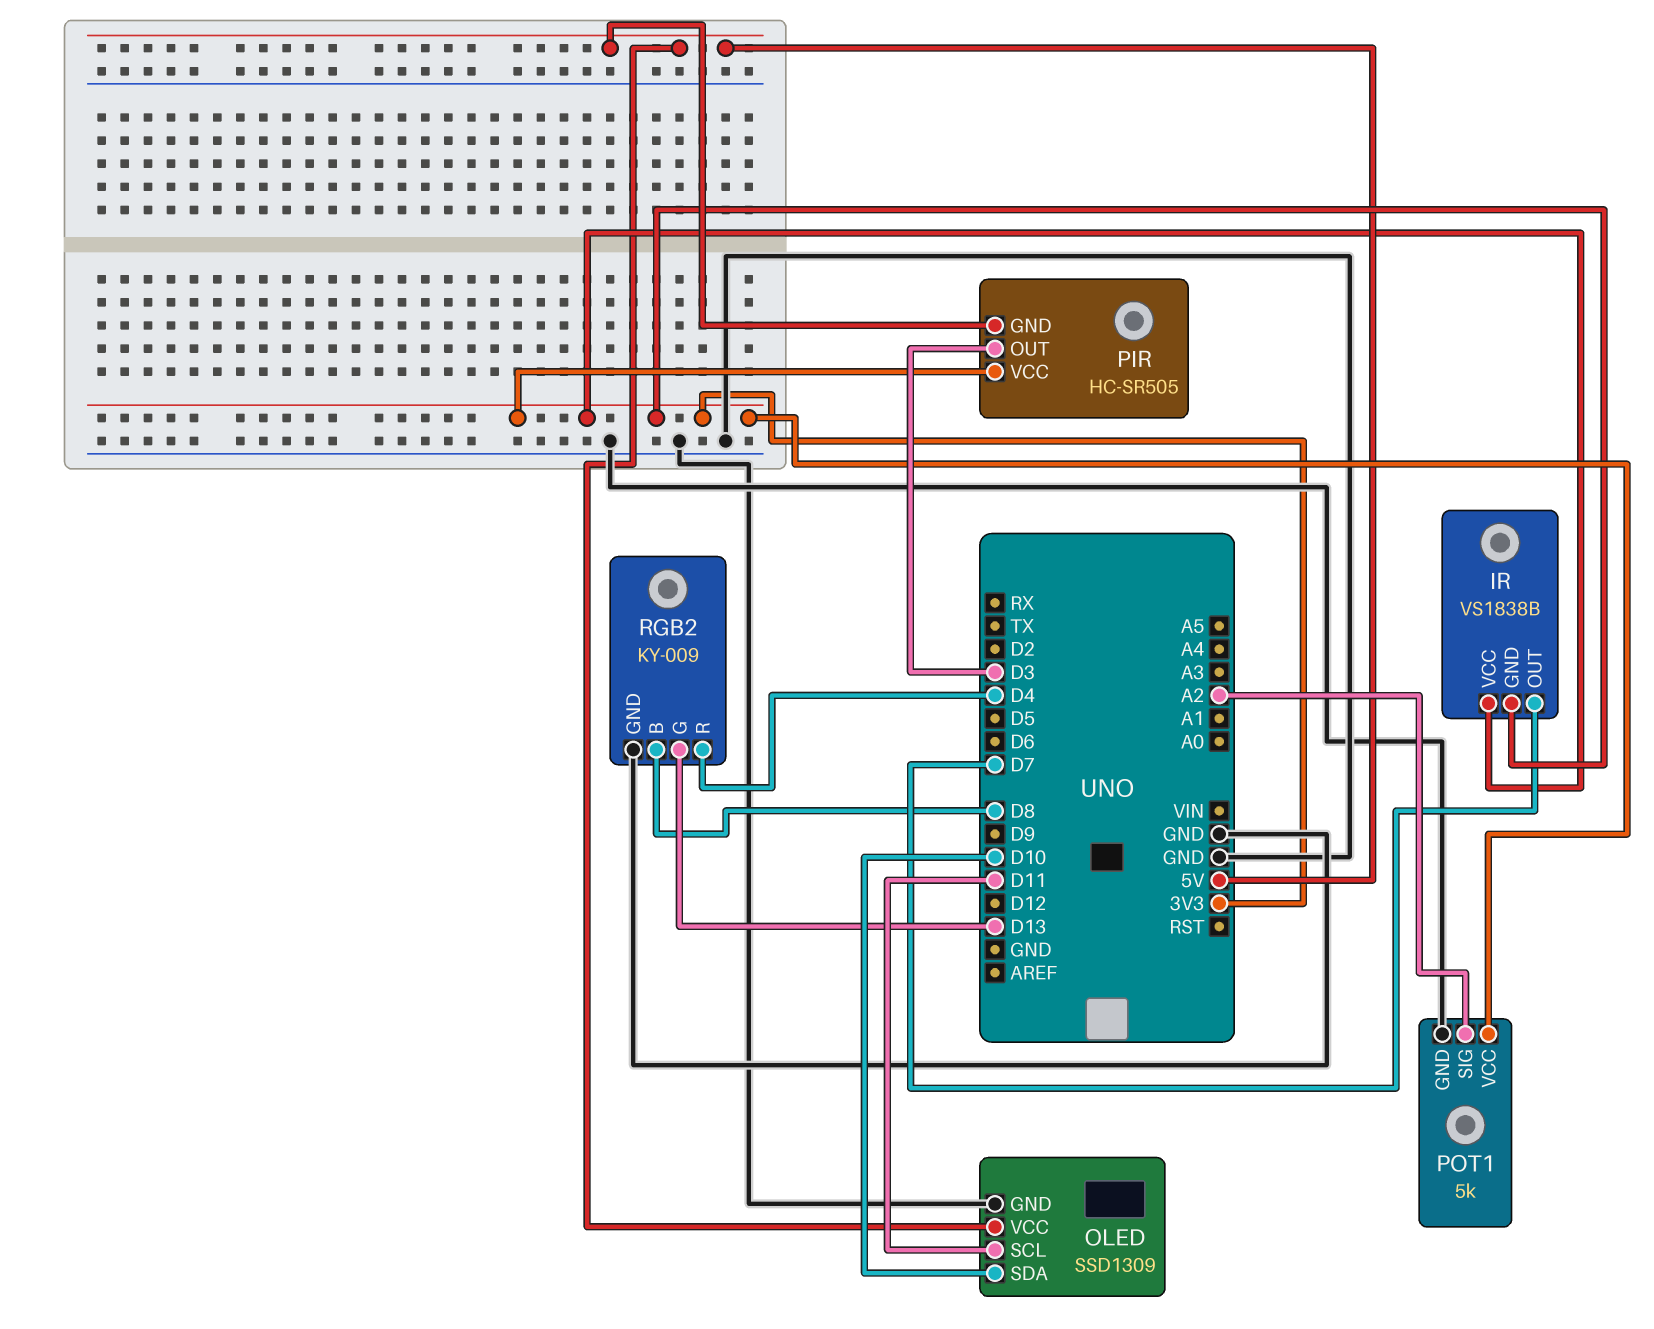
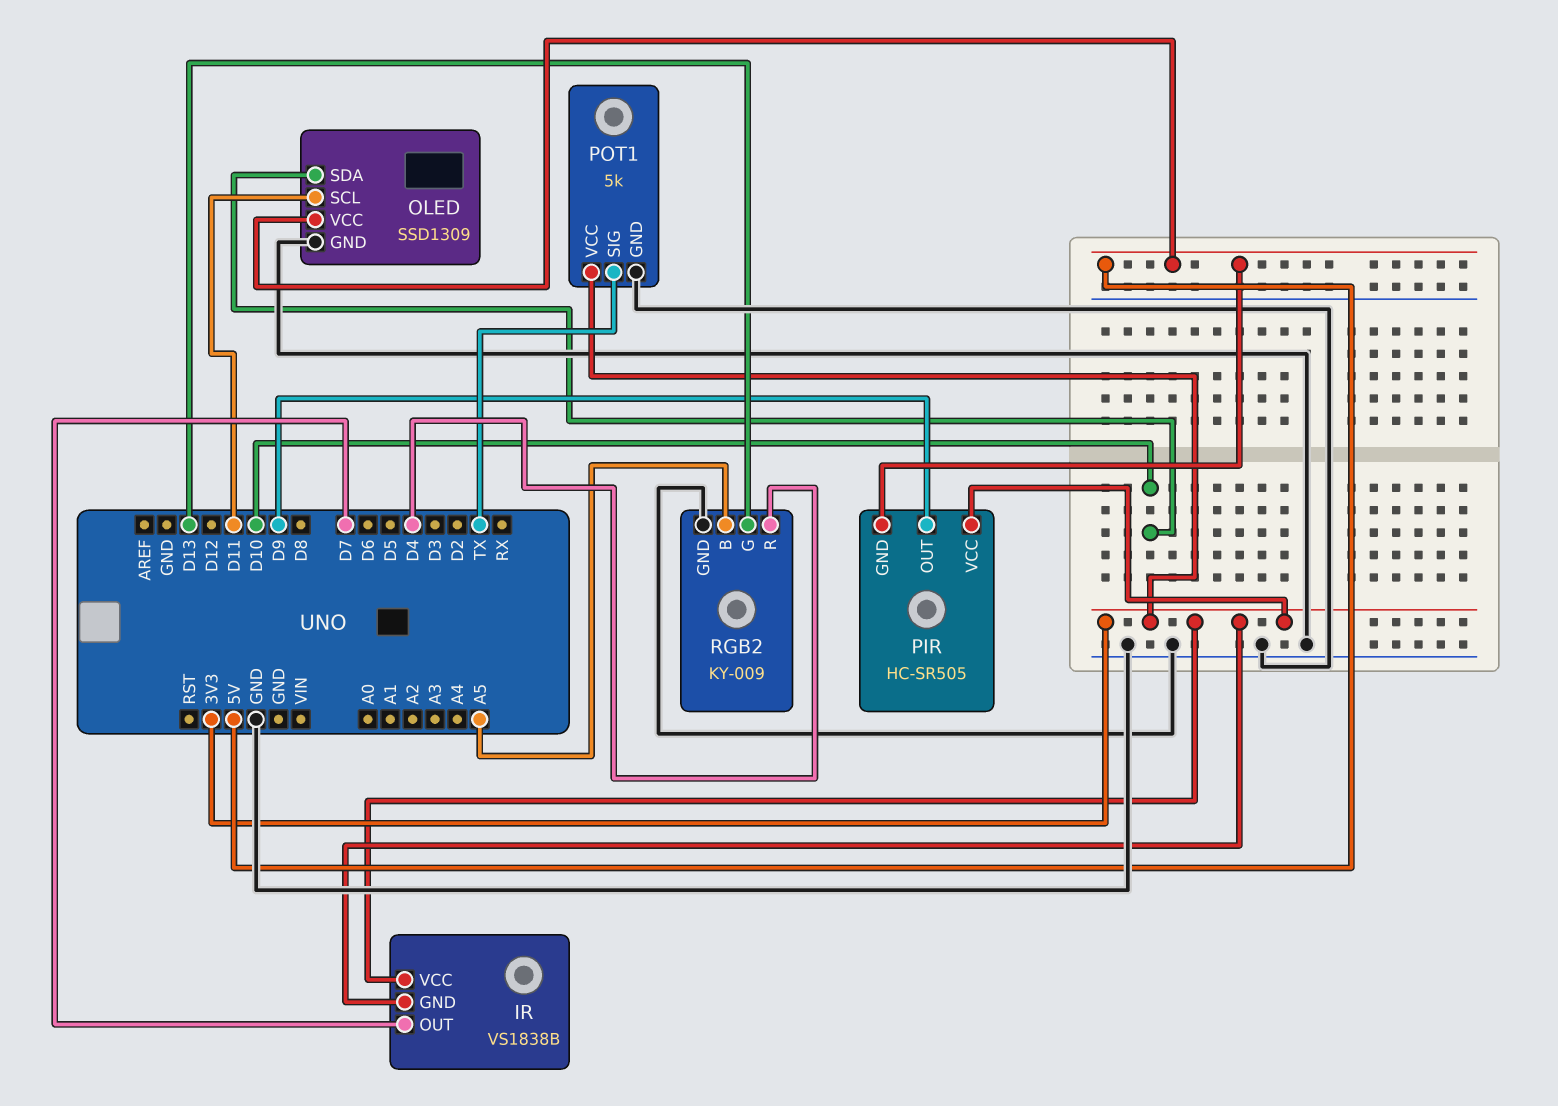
PIR pin OUT: D3 -> D9
POT1 pin SIG: A2 -> TX
RGB2 pin B: D8 -> A5

